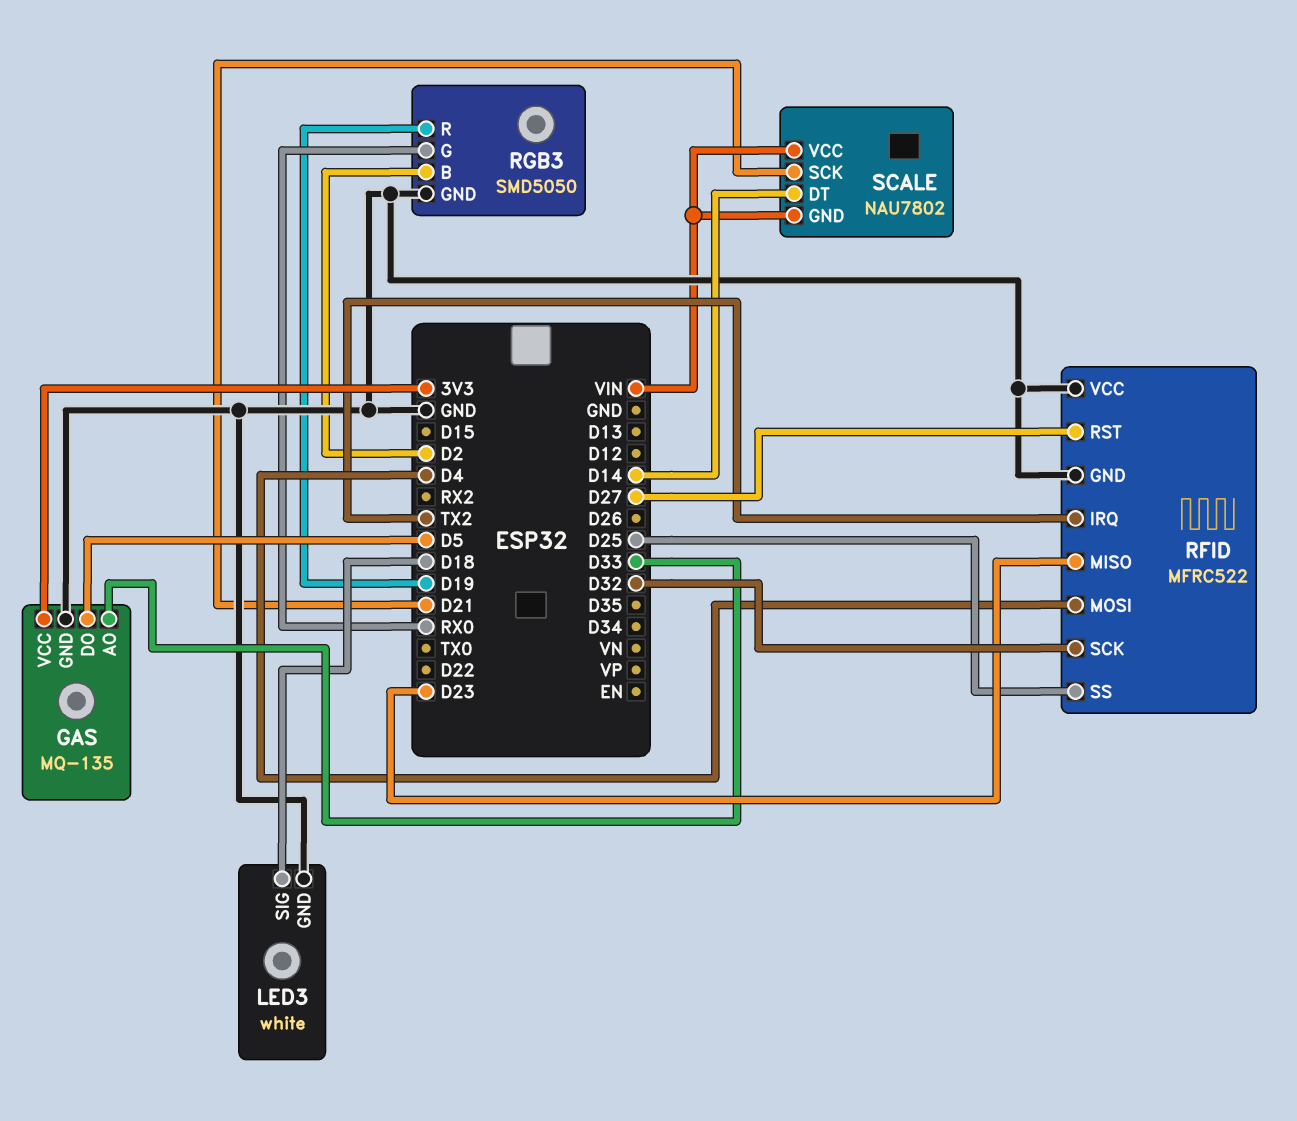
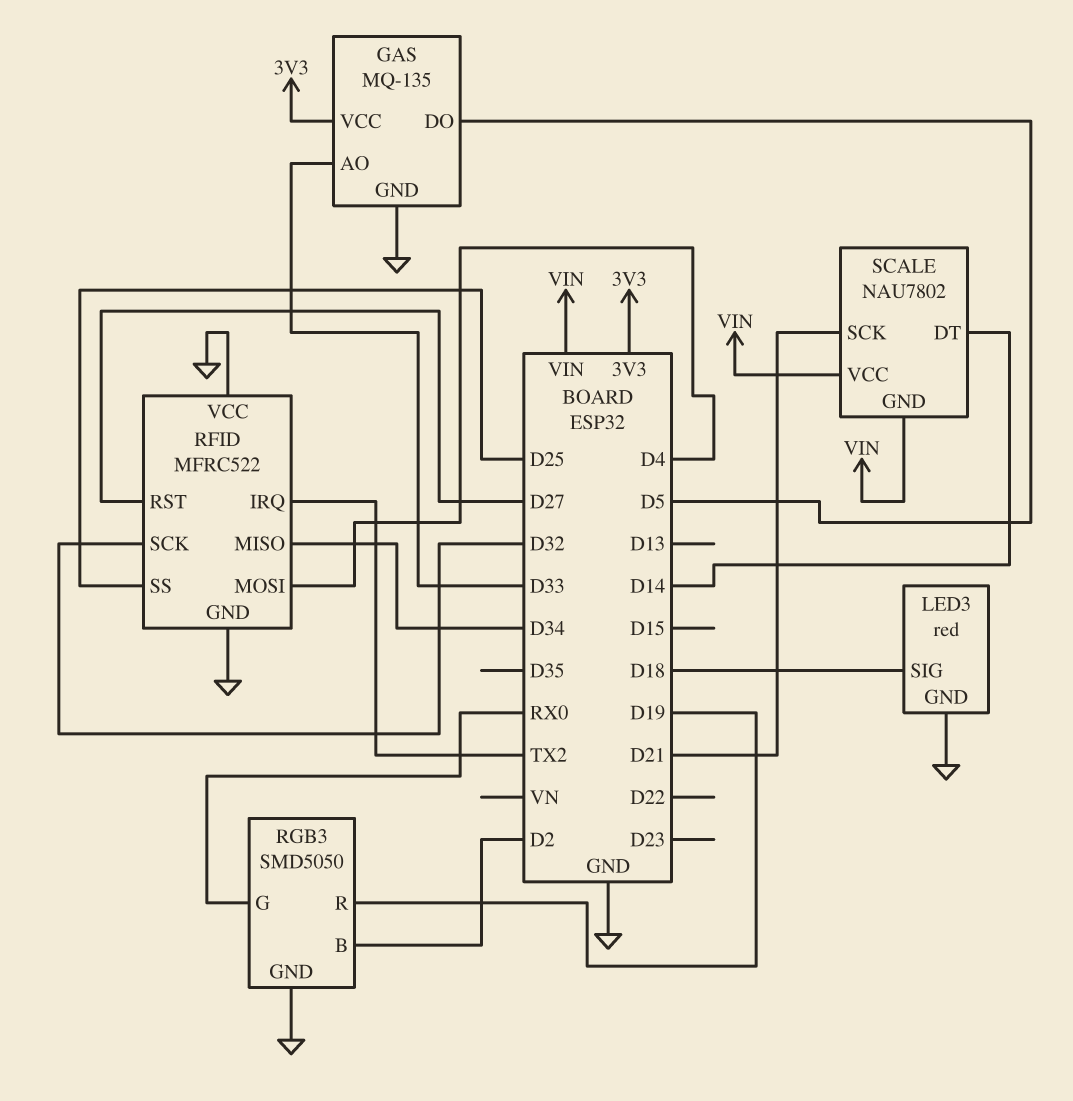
LED3: white -> red
RFID pin MISO: D23 -> D34

